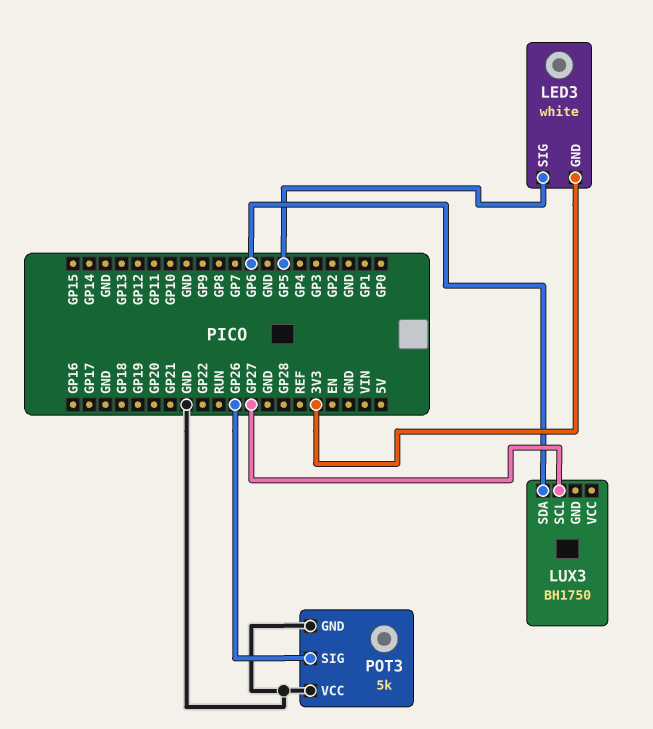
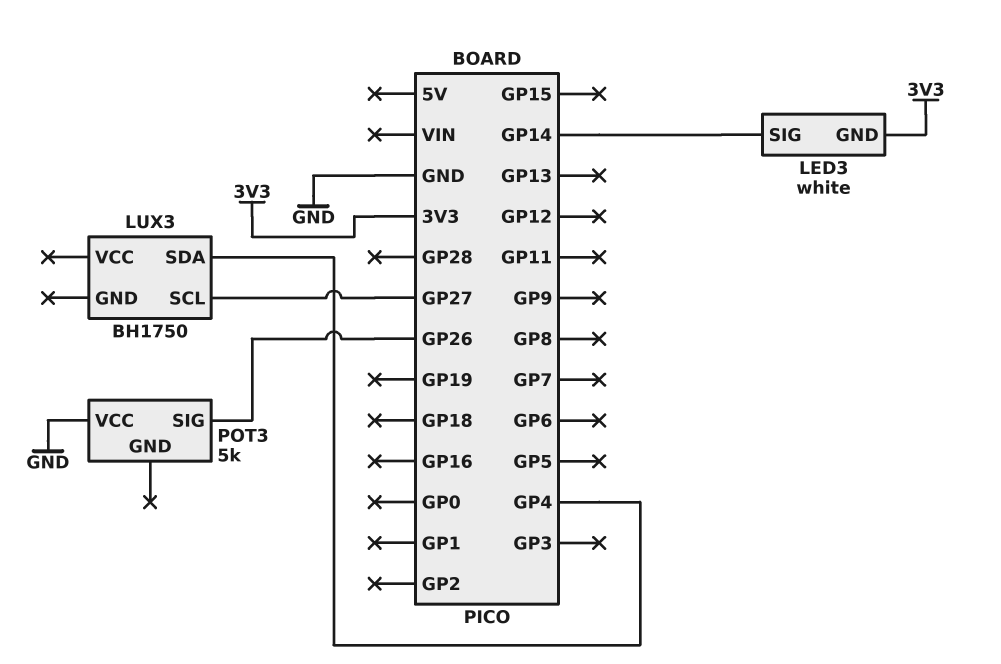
LED3 pin SIG: GP5 -> GP14
LUX3 pin SDA: GP6 -> GP4
POT3 pin GND: GND -> none

